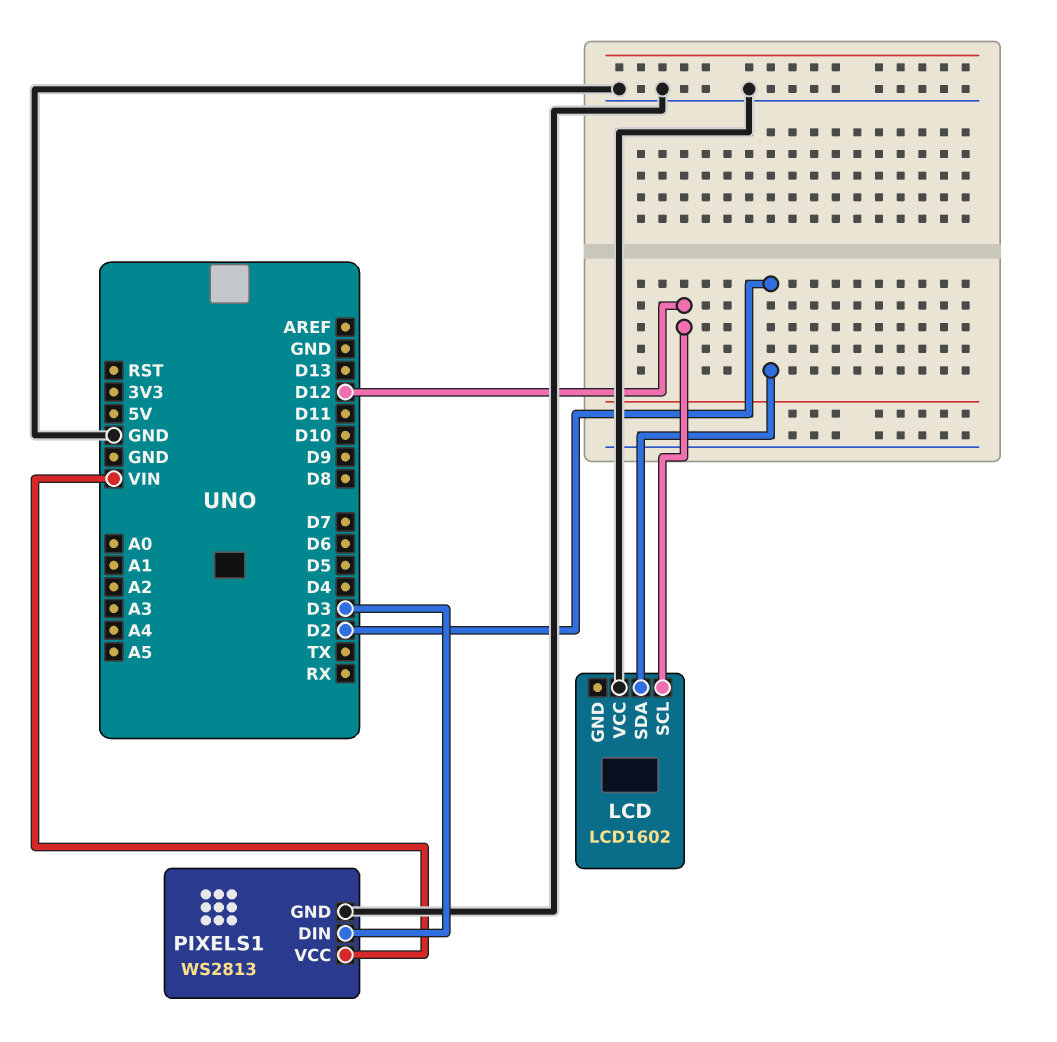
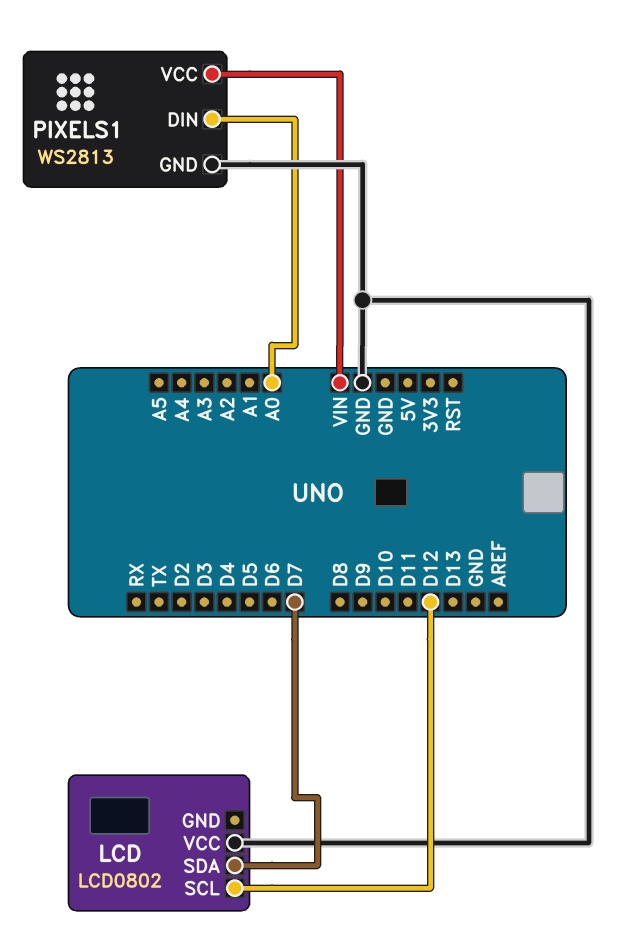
LCD: LCD1602 -> LCD0802
LCD pin SDA: D2 -> D7
PIXELS1 pin DIN: D3 -> A0

